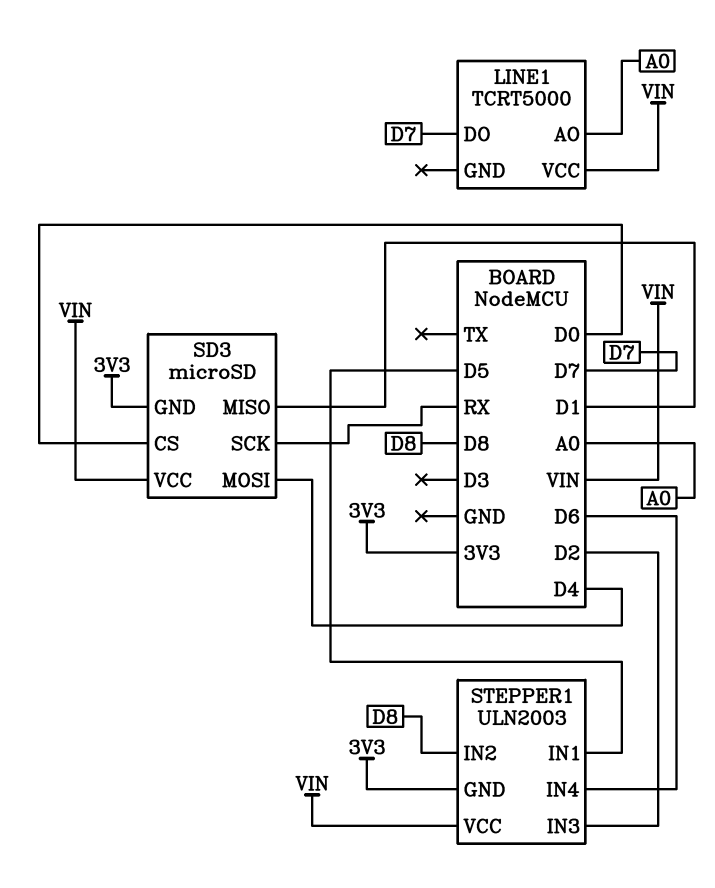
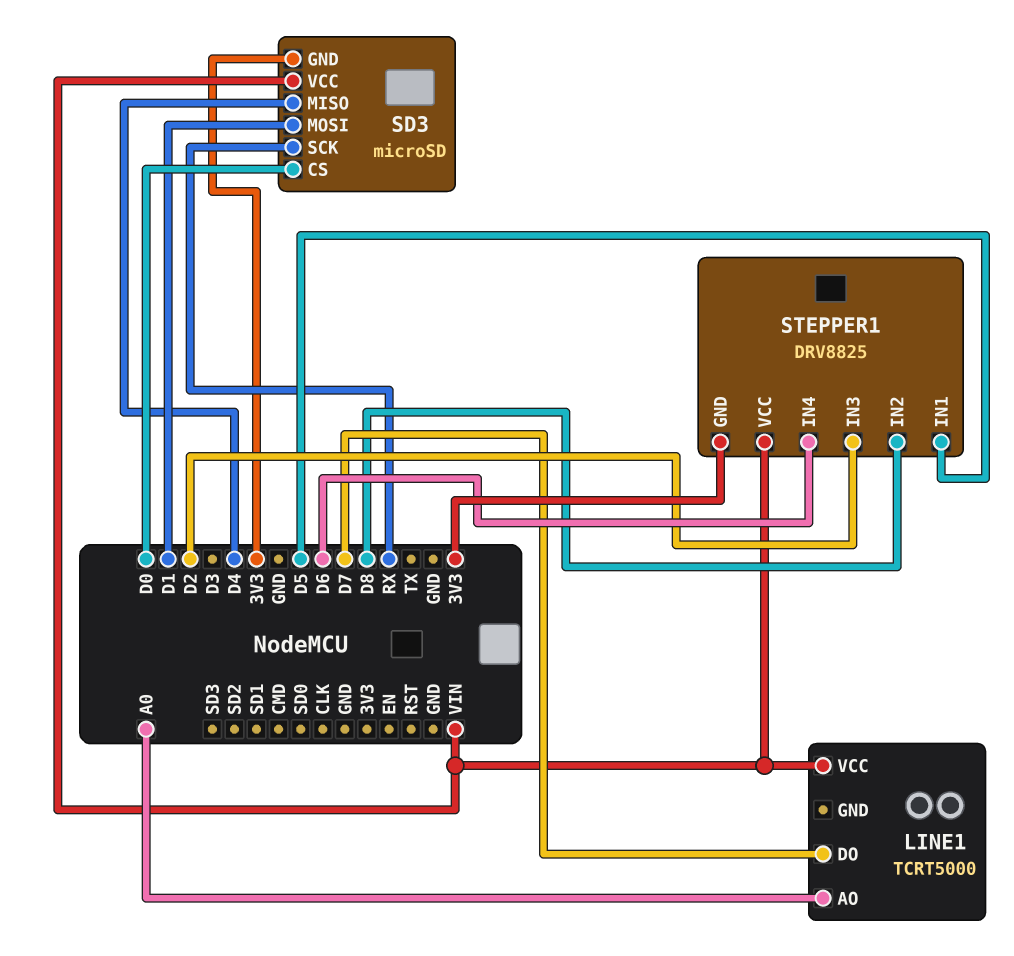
SD3 pin MISO: D1 -> D4
SD3 pin MOSI: D4 -> D1
STEPPER1: ULN2003 -> DRV8825

